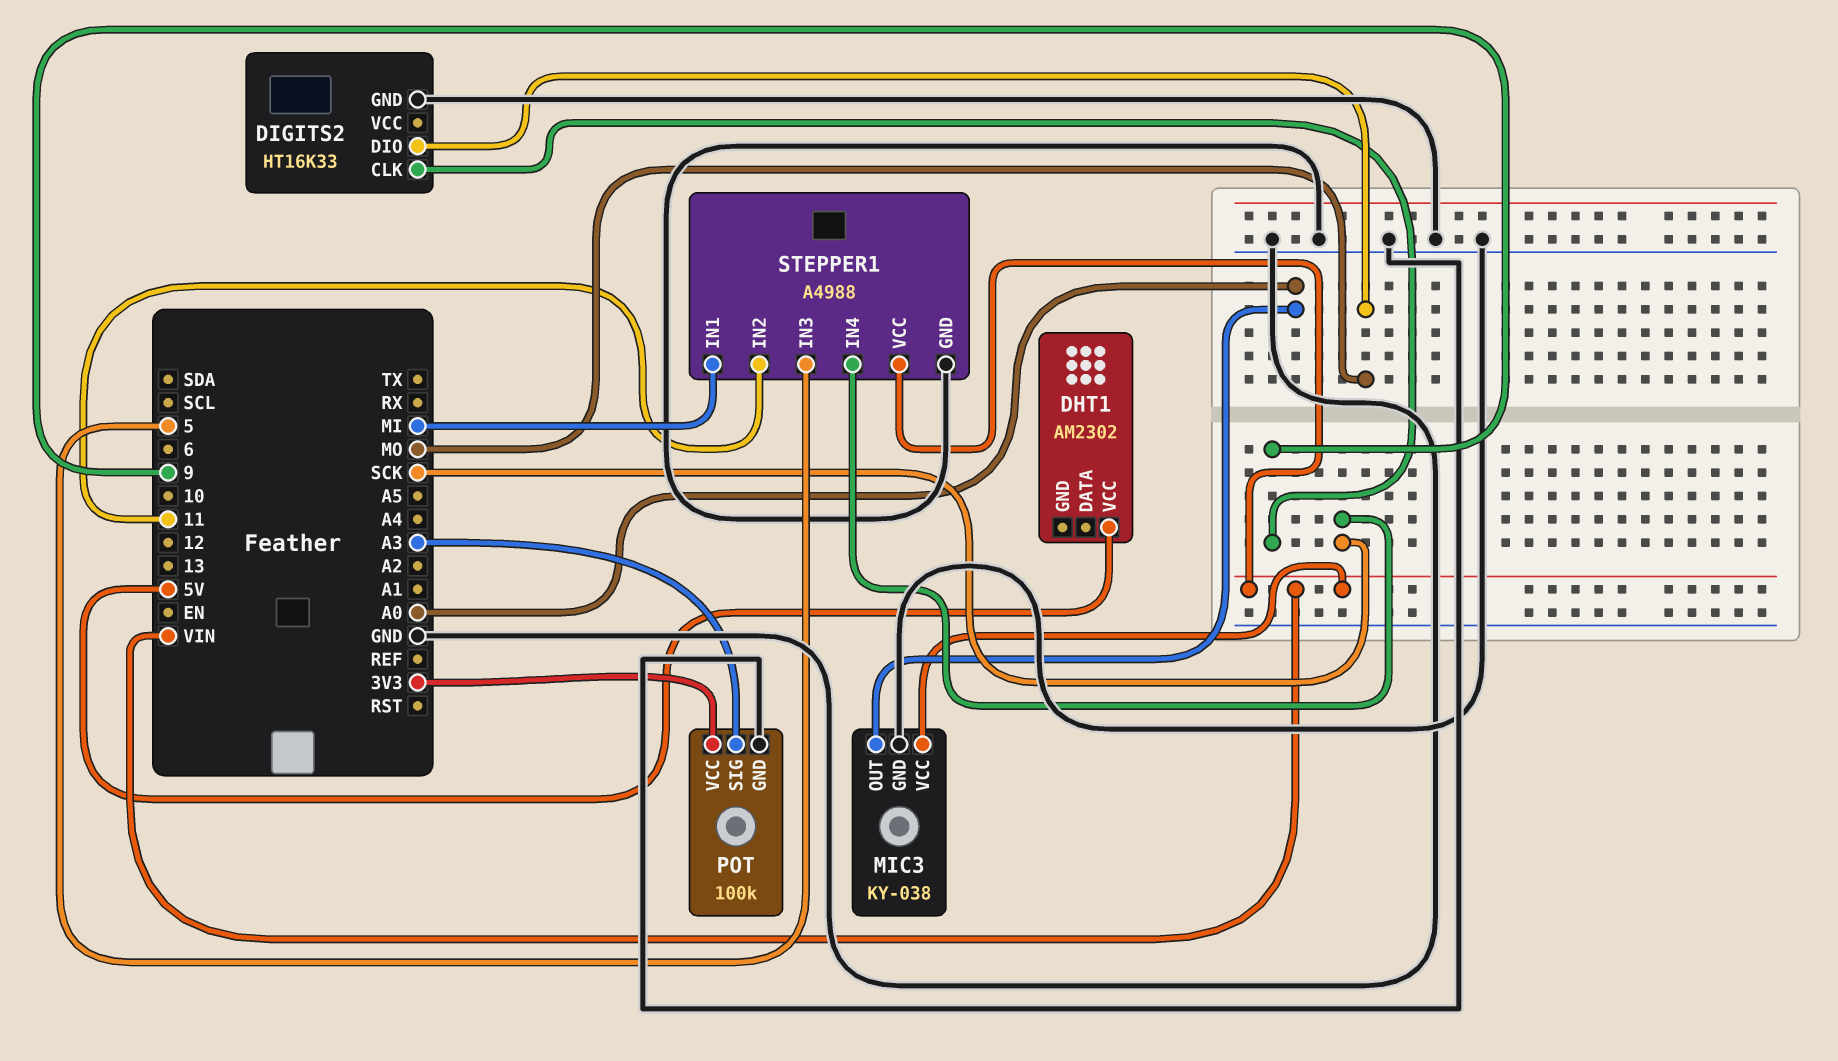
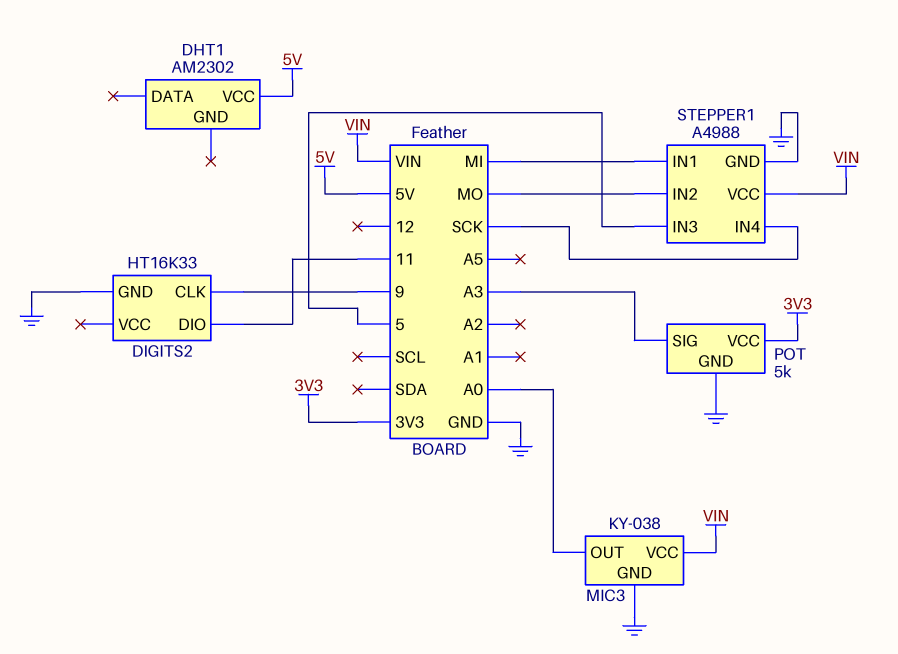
DIGITS2 pin DIO: MO -> 11
POT: 100k -> 5k
STEPPER1 pin IN2: 11 -> MO

